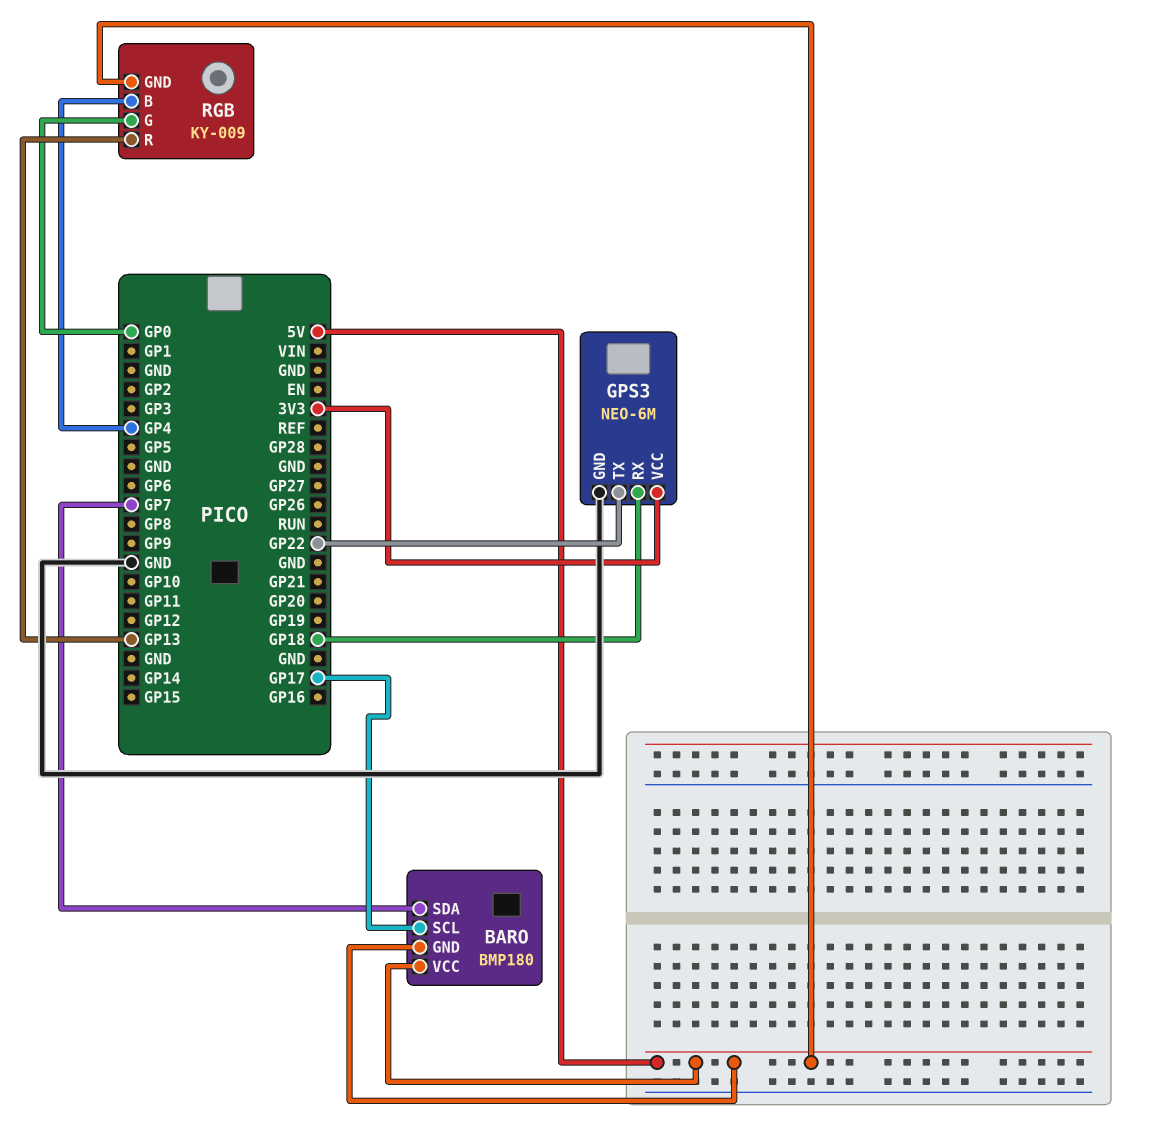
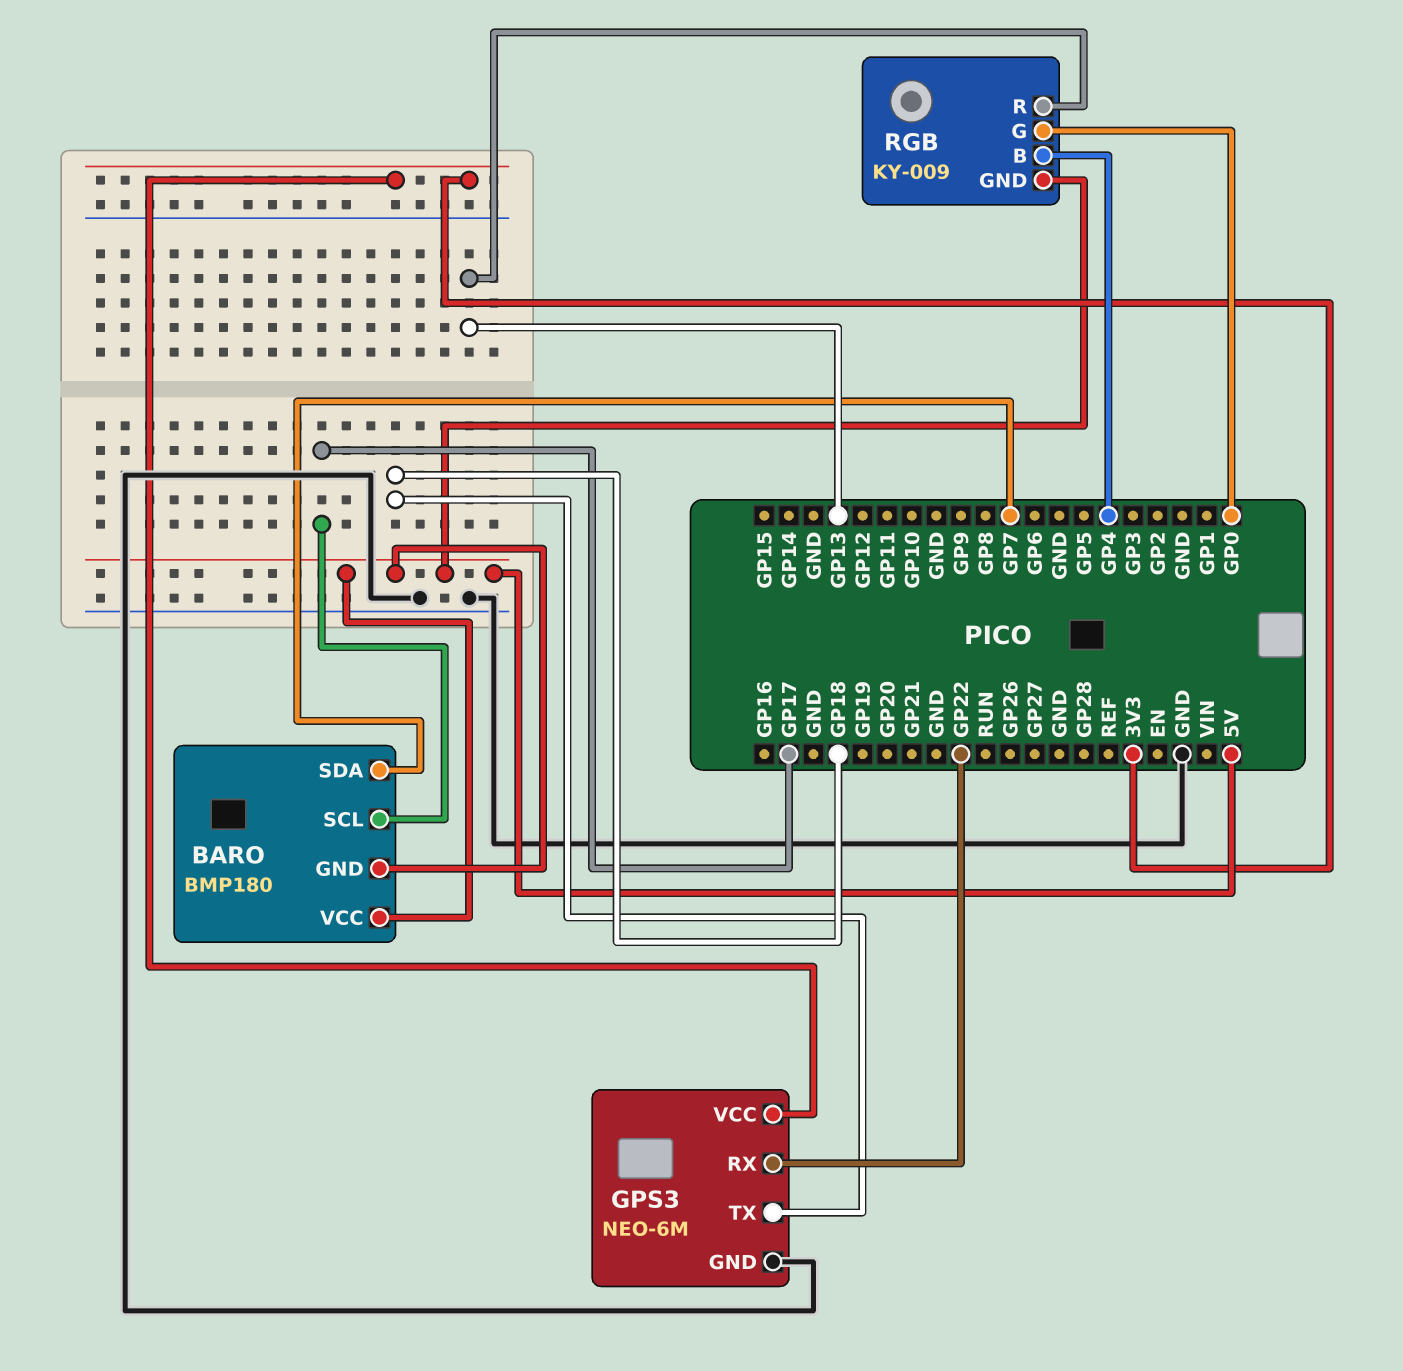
GPS3 pin RX: GP18 -> GP22
GPS3 pin TX: GP22 -> GP18

